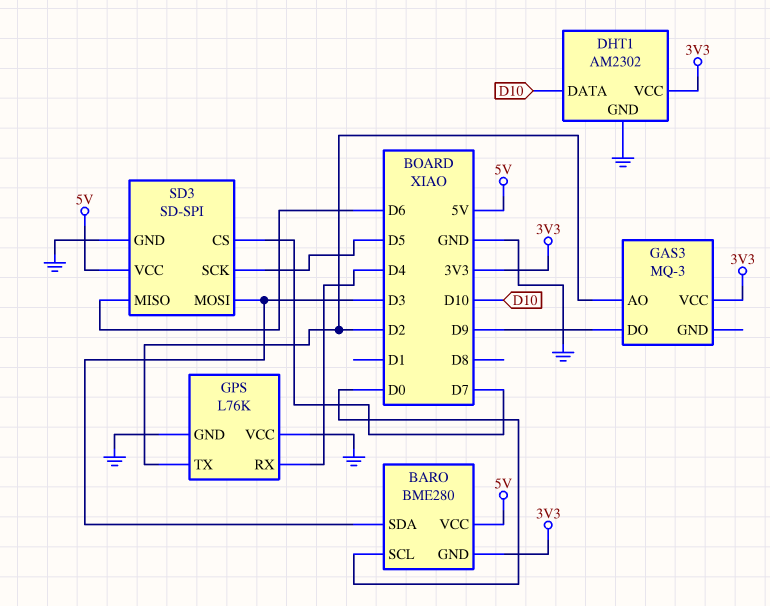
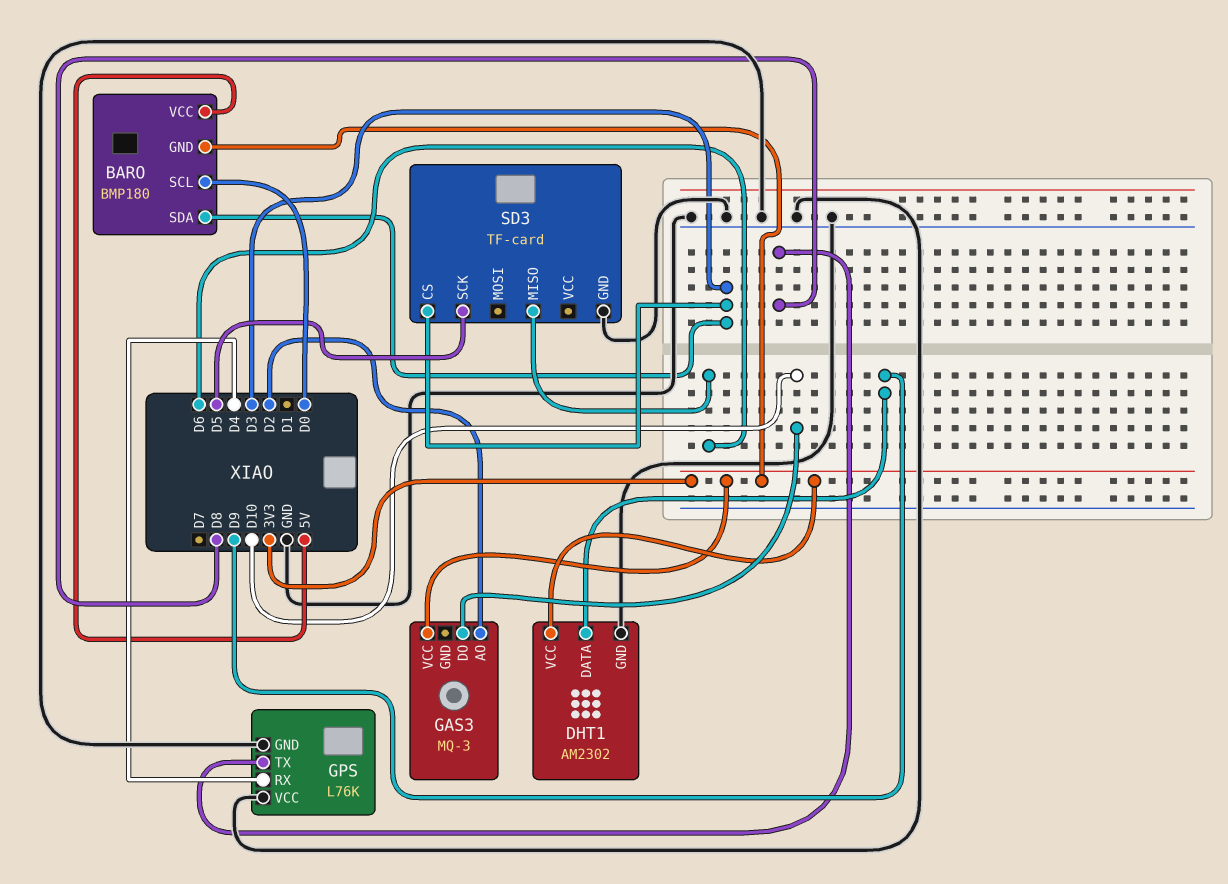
BARO: BME280 -> BMP180
DHT1 pin DATA: D10 -> D9
GAS3 pin DO: D9 -> D10
GPS pin TX: D2 -> D8
SD3: SD-SPI -> TF-card
SD3 pin CS: D7 -> D3
SD3 pin MOSI: D3 -> none
SD3 pin VCC: 5V -> none

